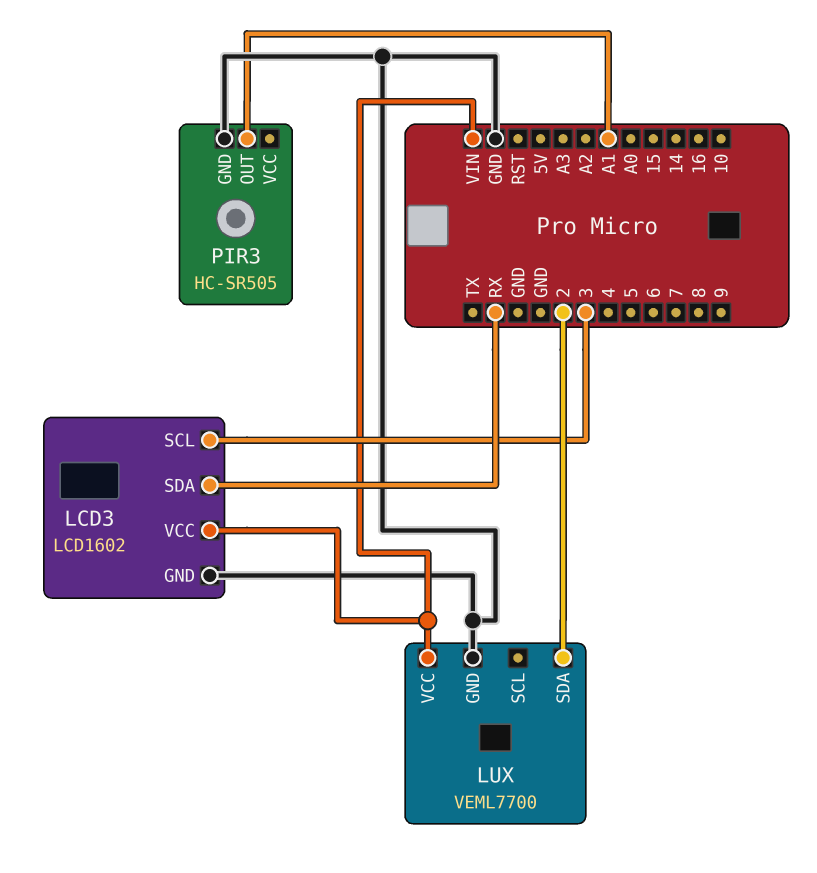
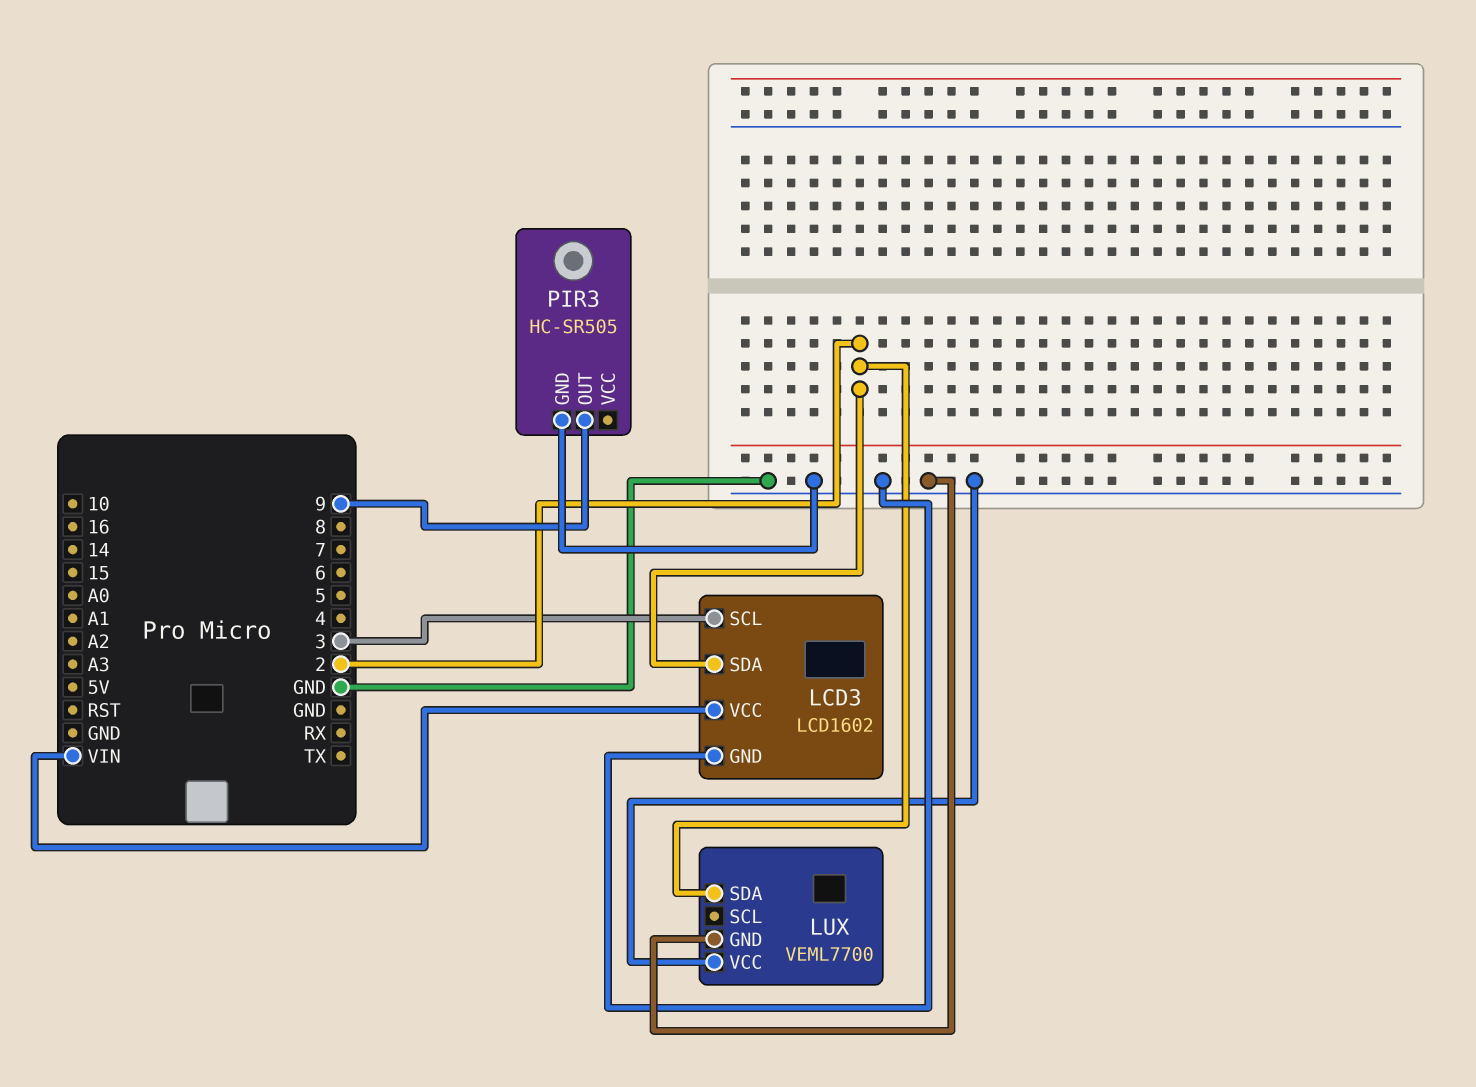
LCD3 pin SDA: RX -> 2
LUX pin VCC: VIN -> GND
PIR3 pin OUT: A1 -> 9

